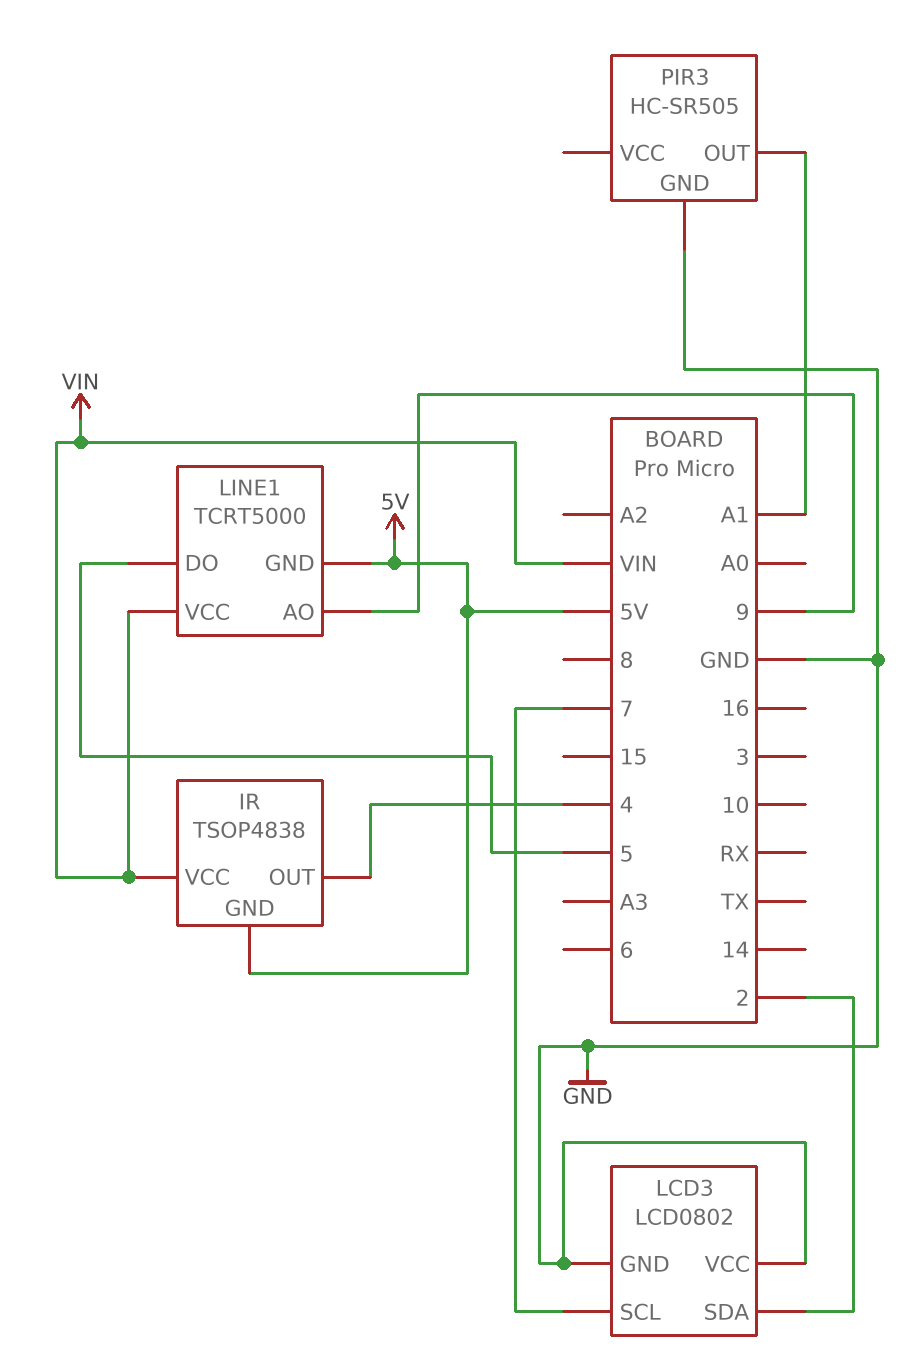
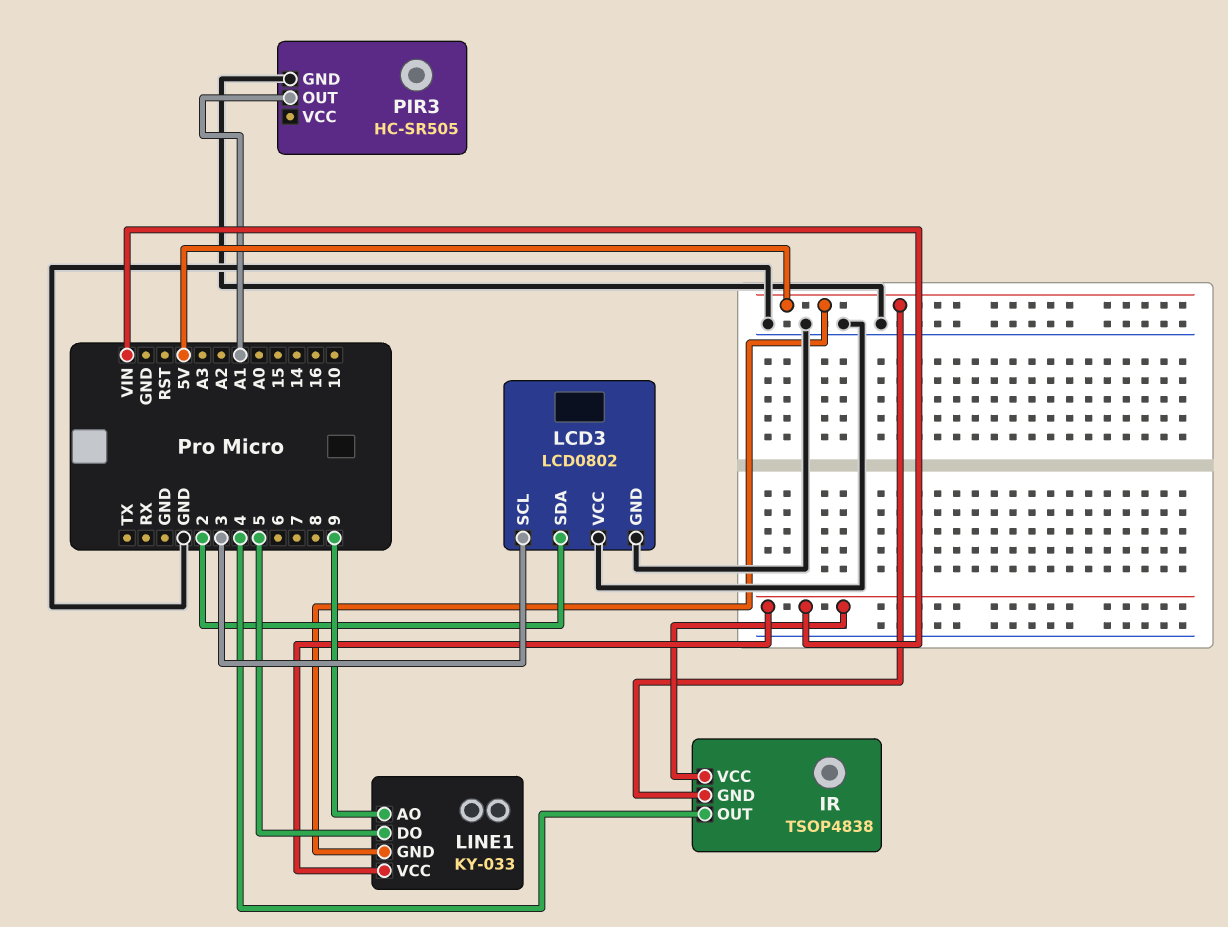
LCD3 pin SCL: 7 -> 3
LINE1: TCRT5000 -> KY-033

